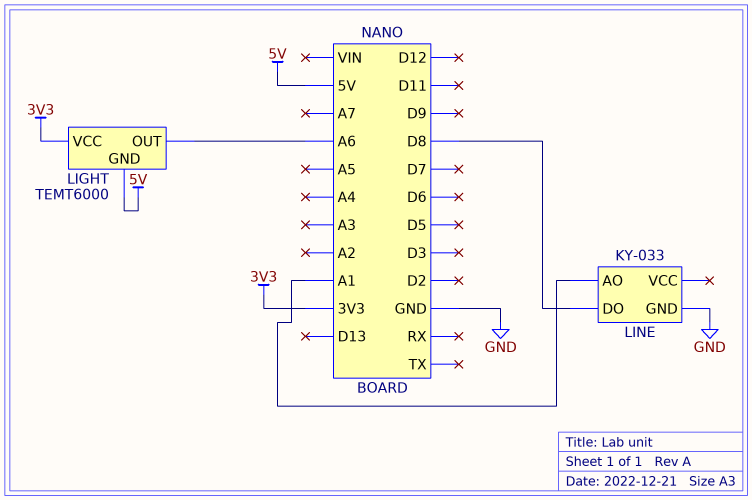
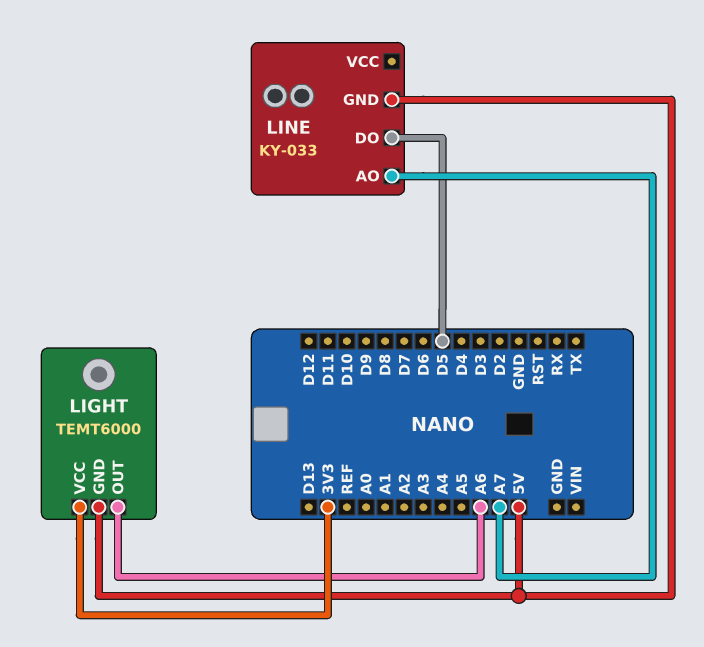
LINE pin AO: A1 -> A7
LINE pin DO: D8 -> D5
LINE pin GND: GND -> 5V

